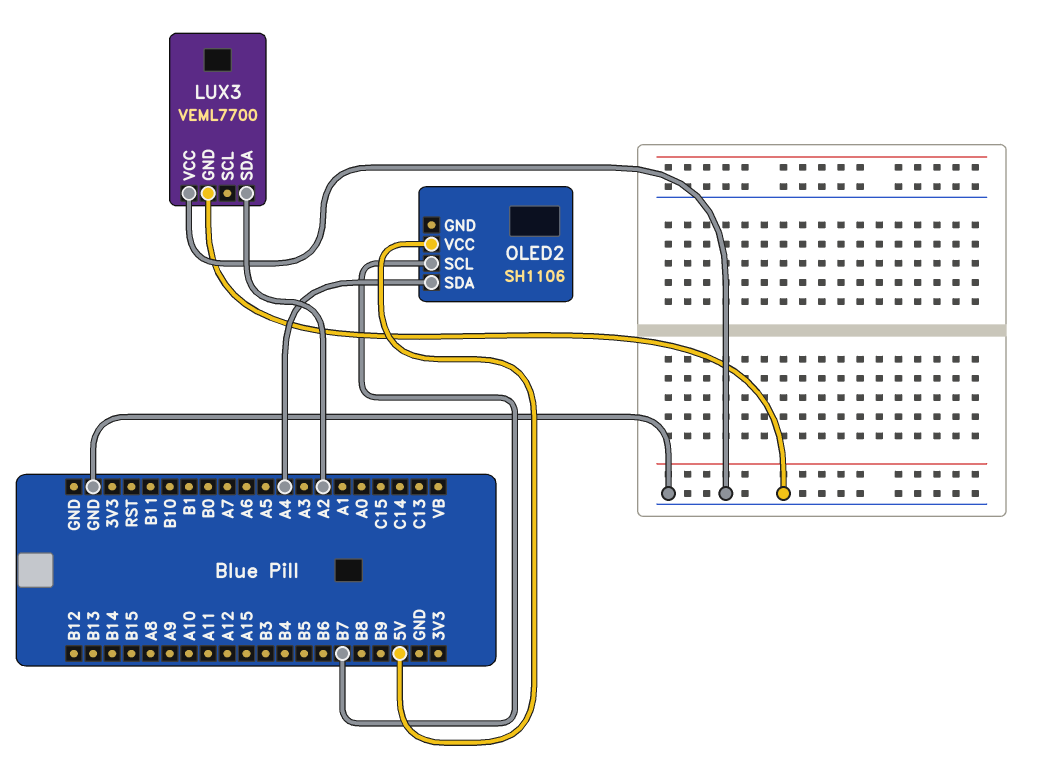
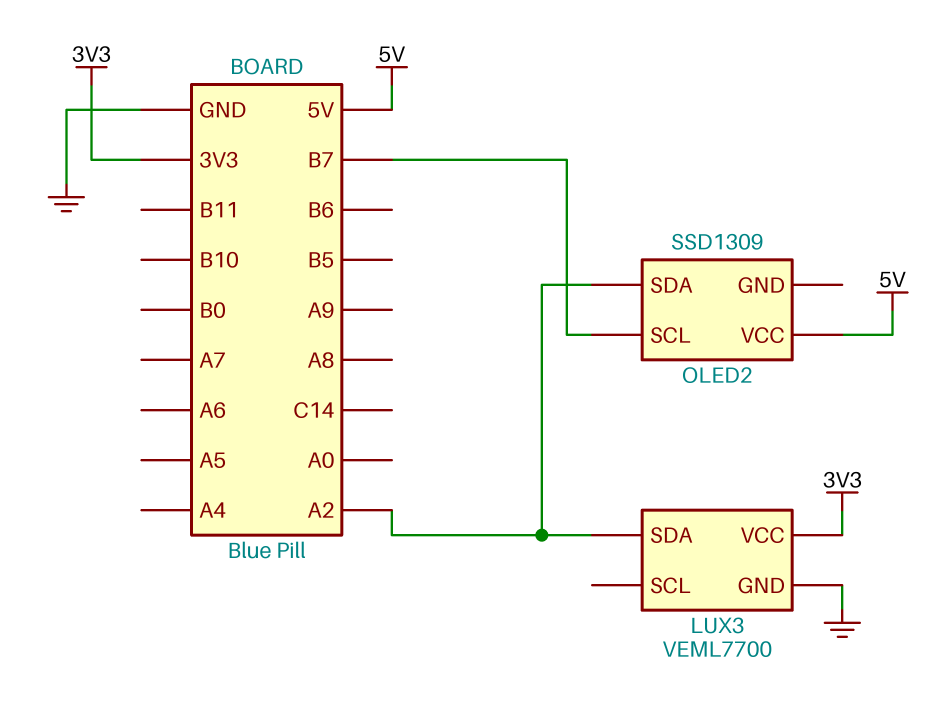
LUX3 pin VCC: GND -> 3V3
OLED2: SH1106 -> SSD1309
OLED2 pin SDA: A4 -> A2

